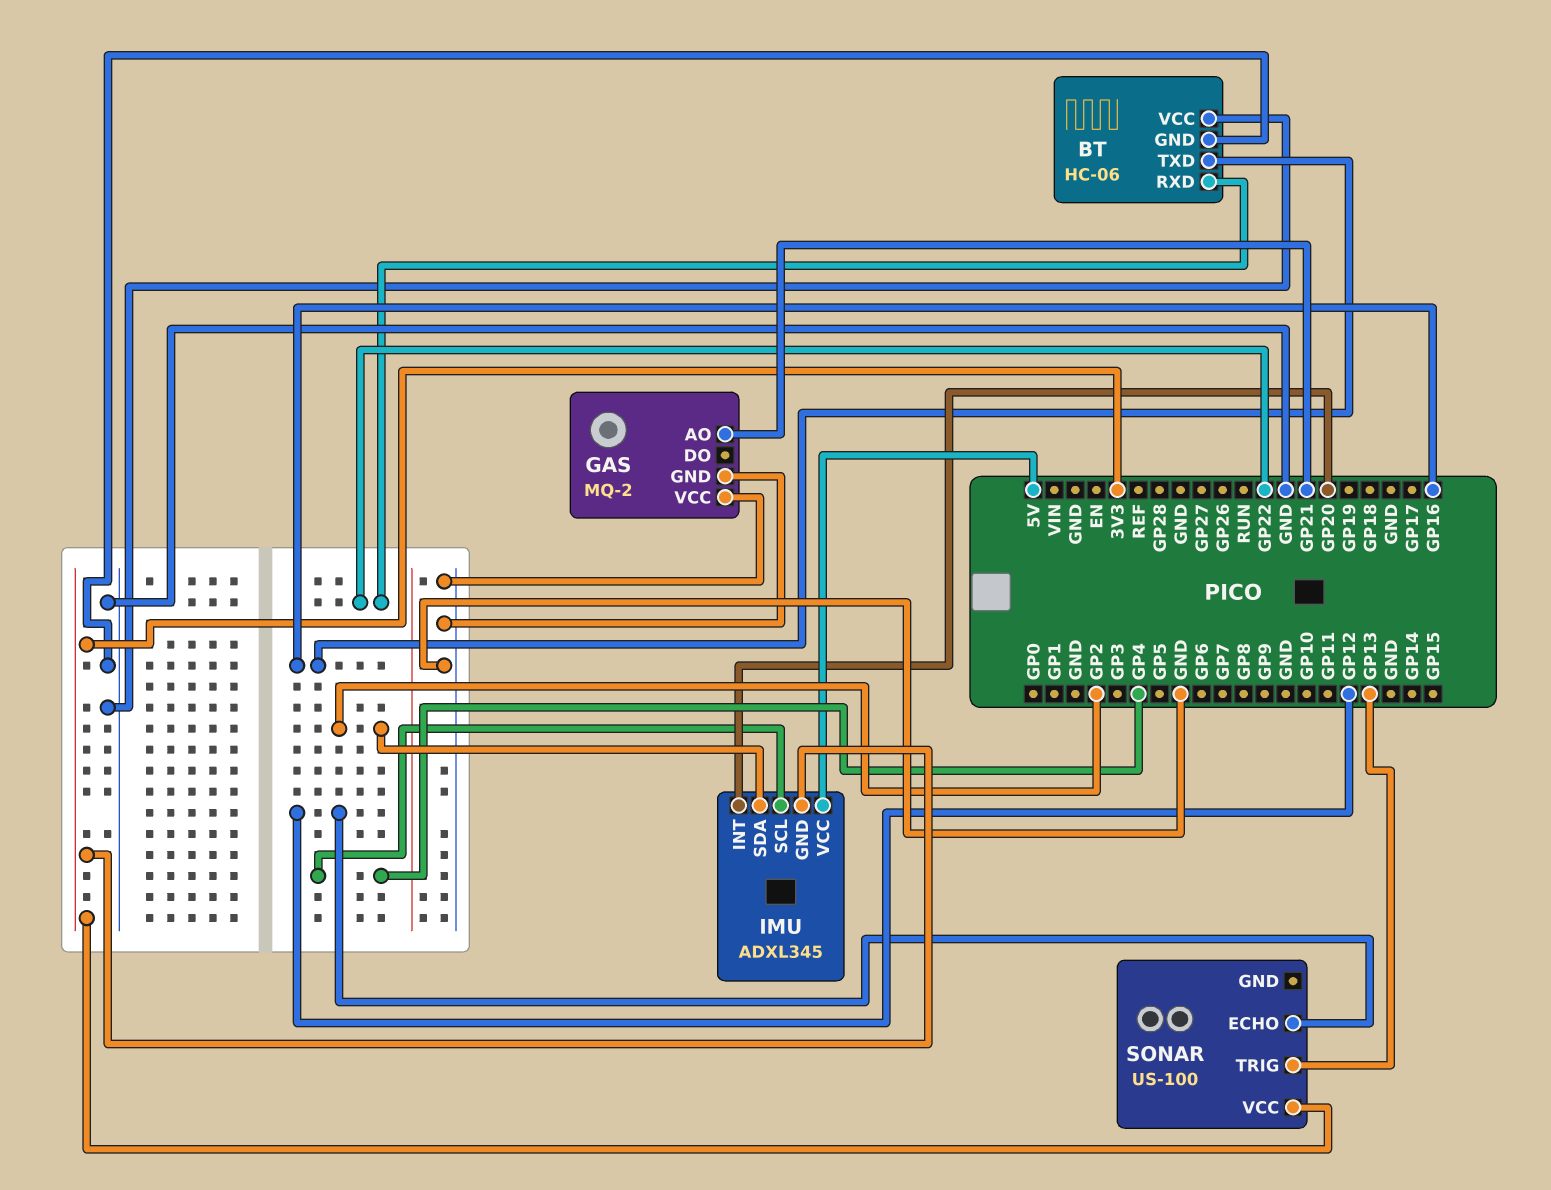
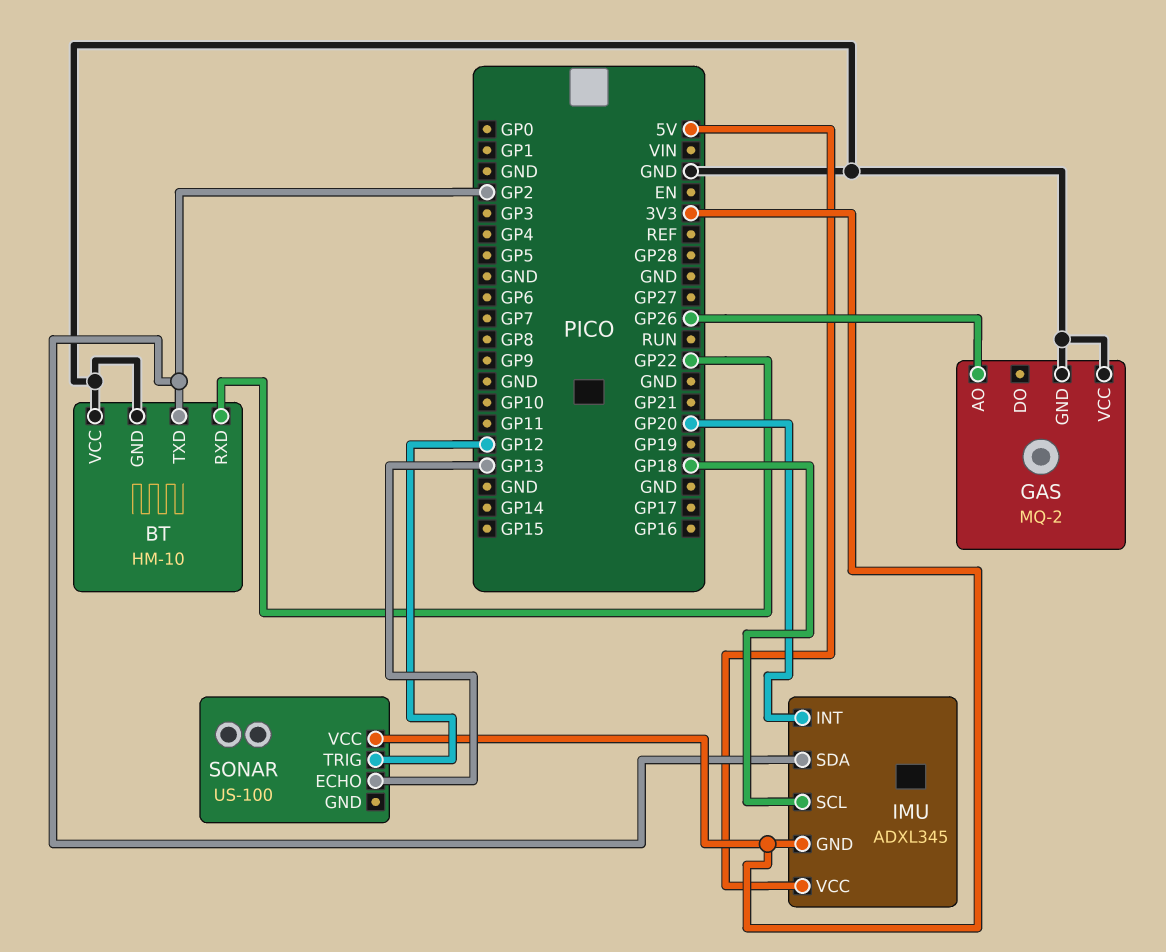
BT: HC-06 -> HM-10
BT pin TXD: GP16 -> GP2
GAS pin AO: GP21 -> GP26
IMU pin SCL: GP4 -> GP18
SONAR pin ECHO: GP12 -> GP13
SONAR pin TRIG: GP13 -> GP12

